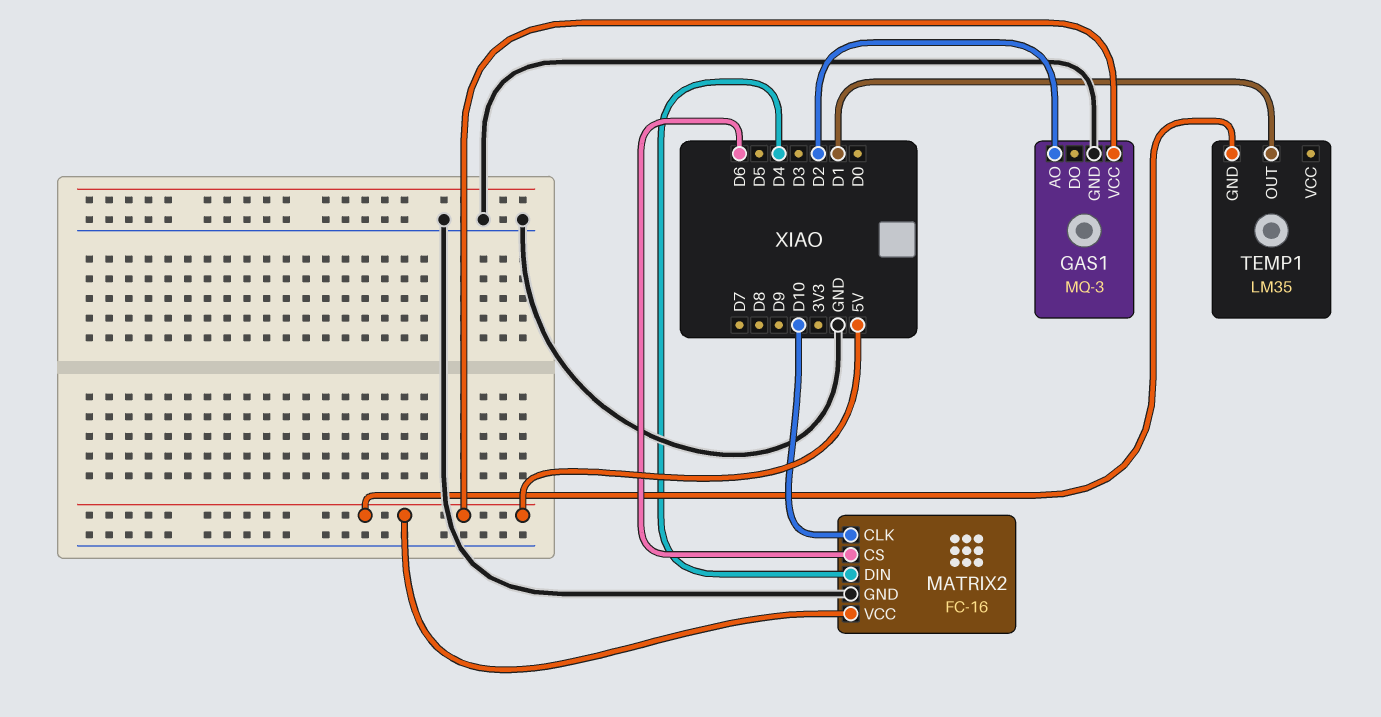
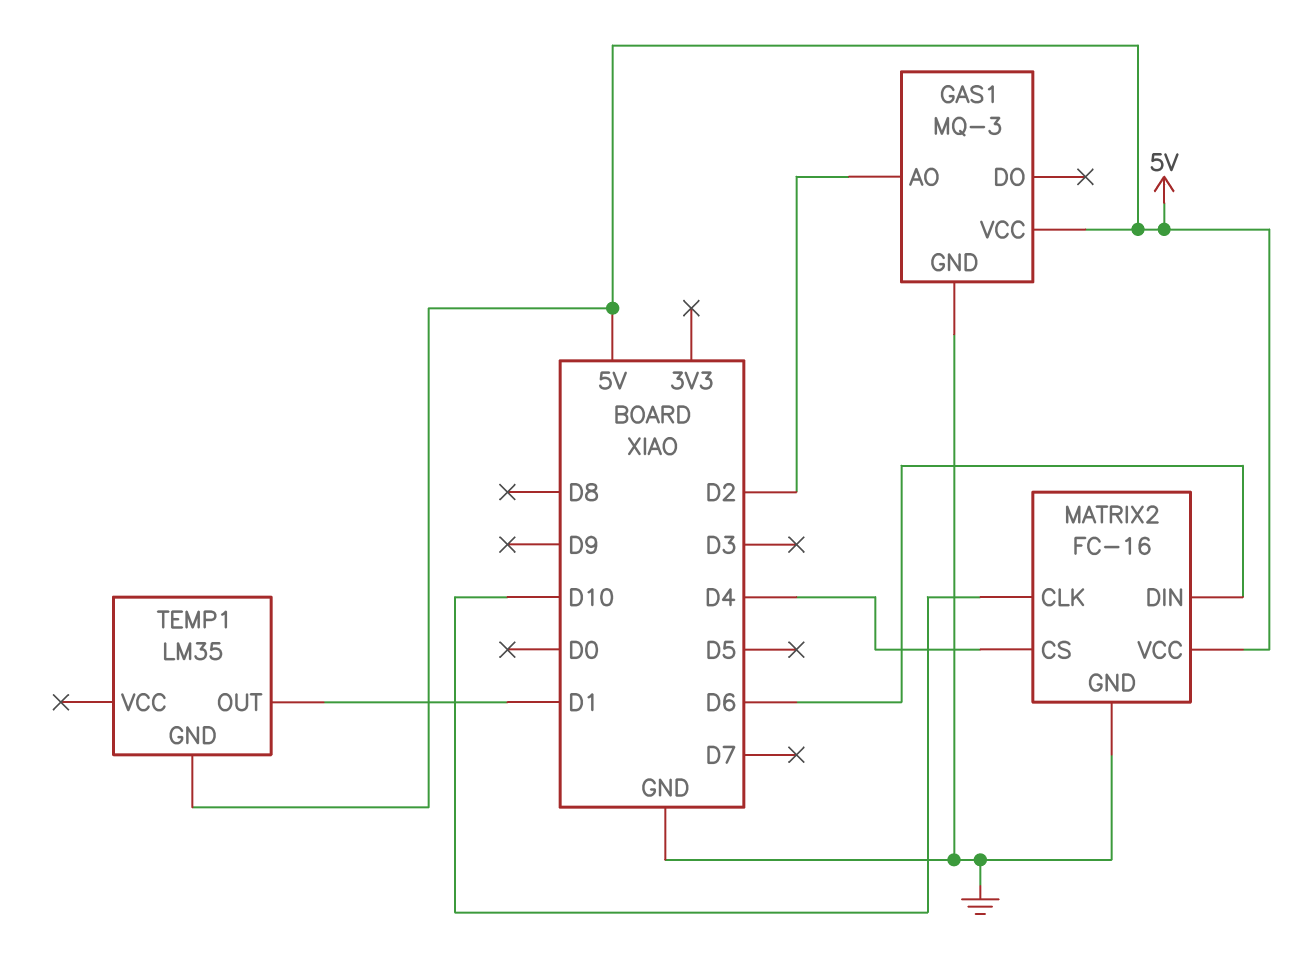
MATRIX2 pin CS: D6 -> D4
MATRIX2 pin DIN: D4 -> D6

